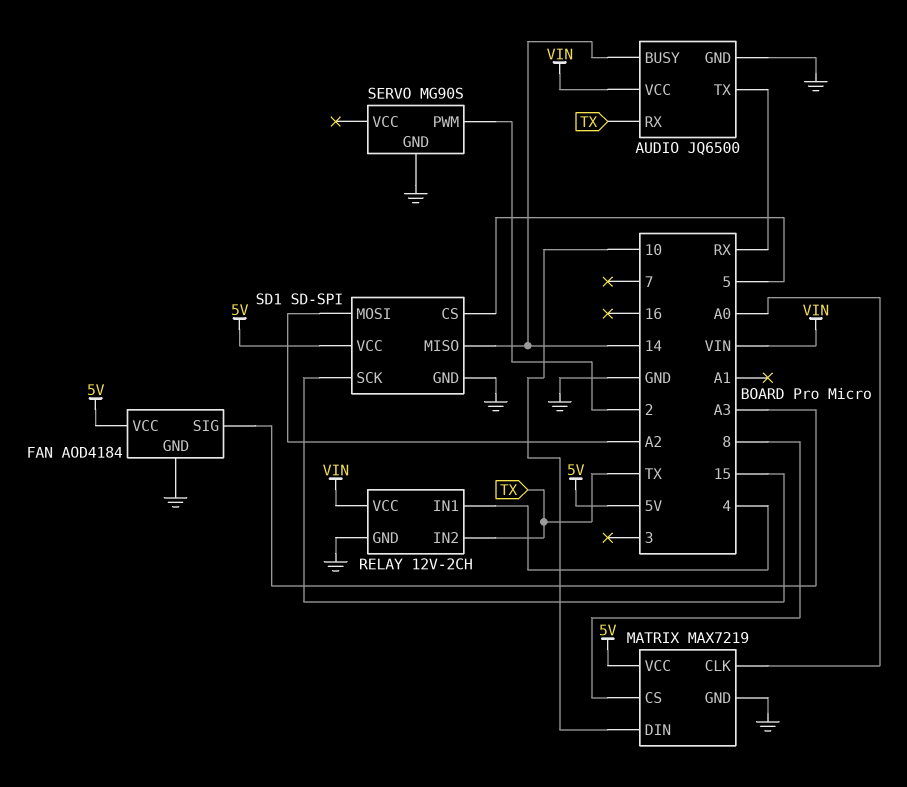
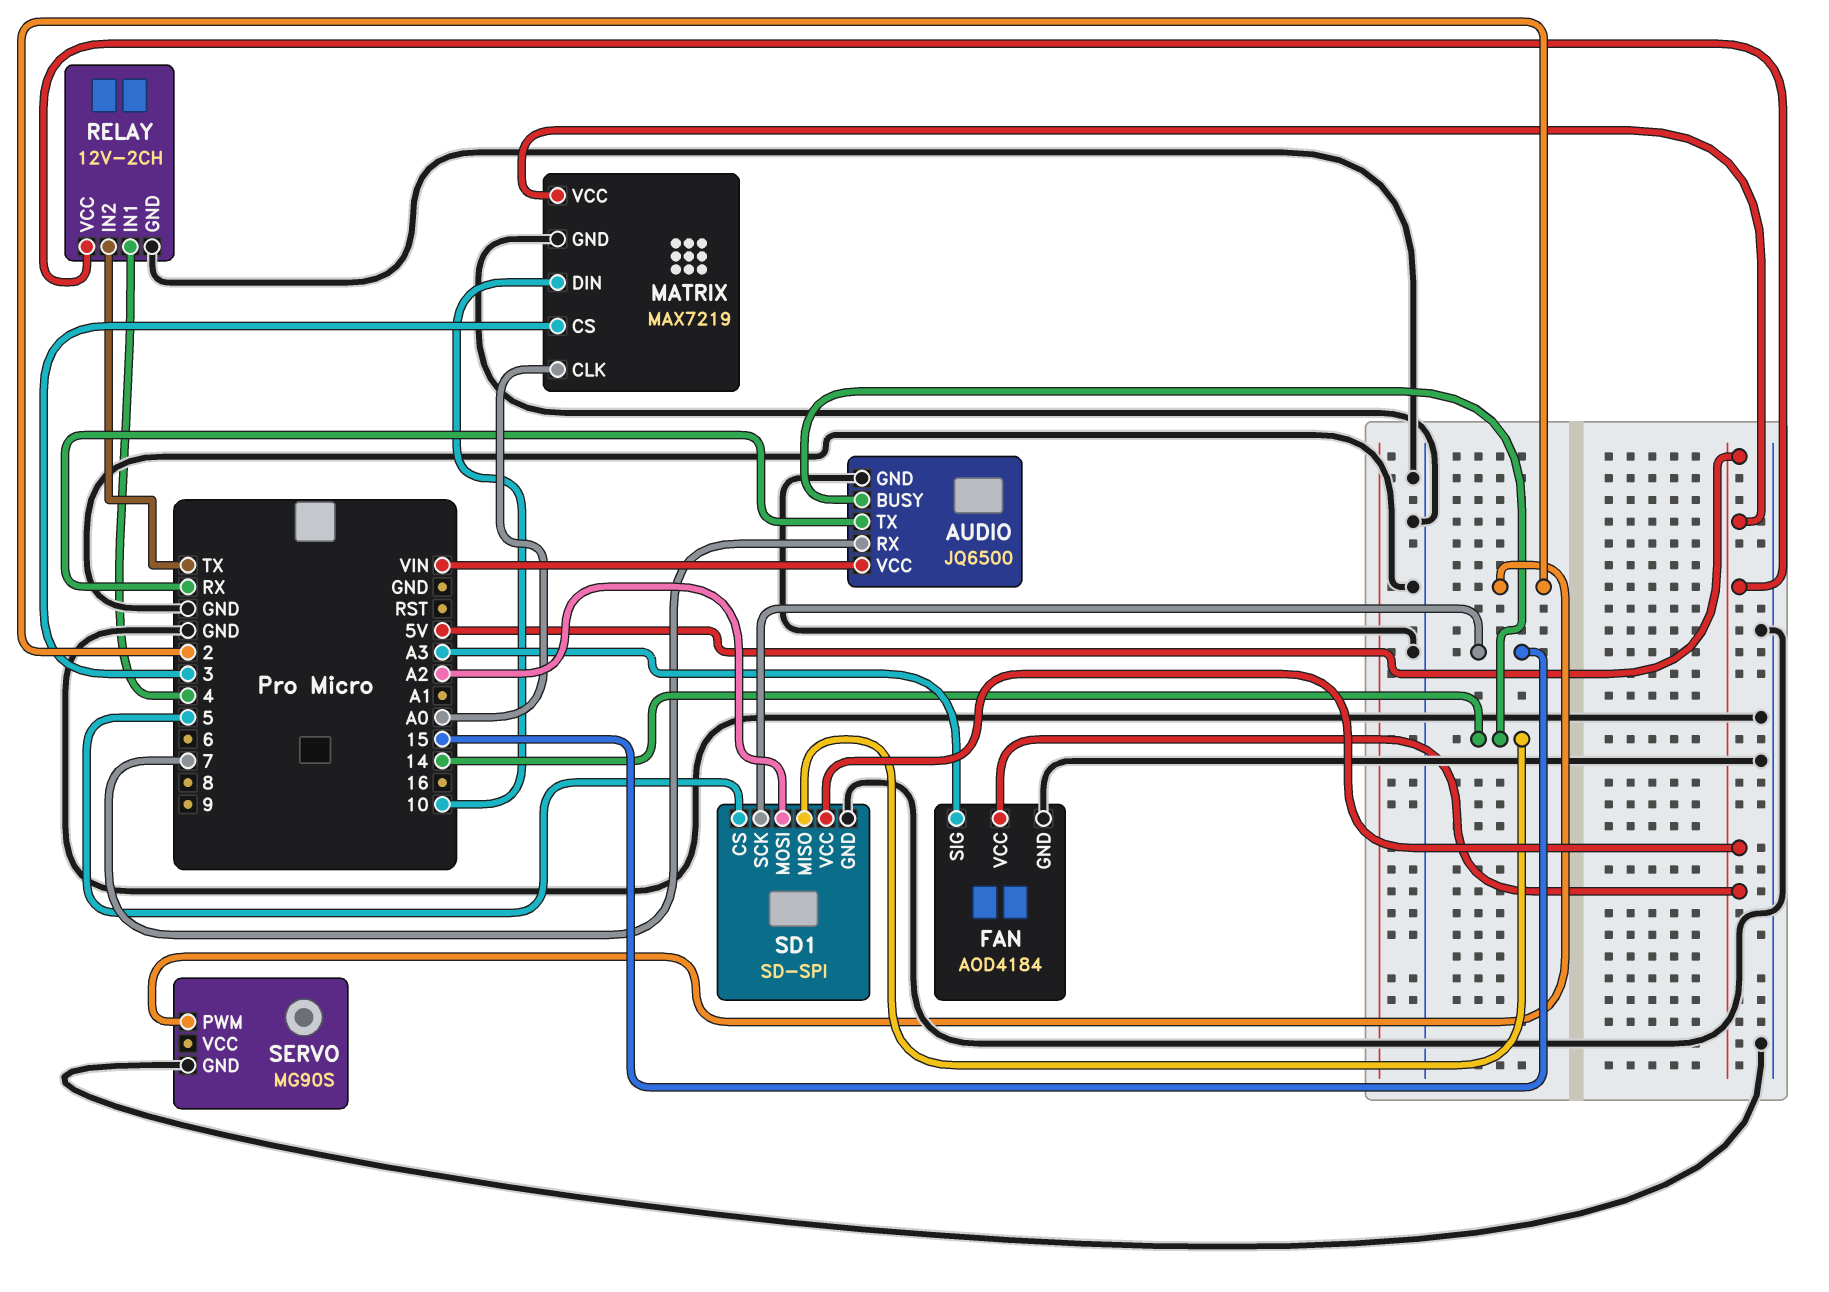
AUDIO pin RX: TX -> 7
MATRIX pin CS: 8 -> 3
RELAY pin VCC: VIN -> 5V

